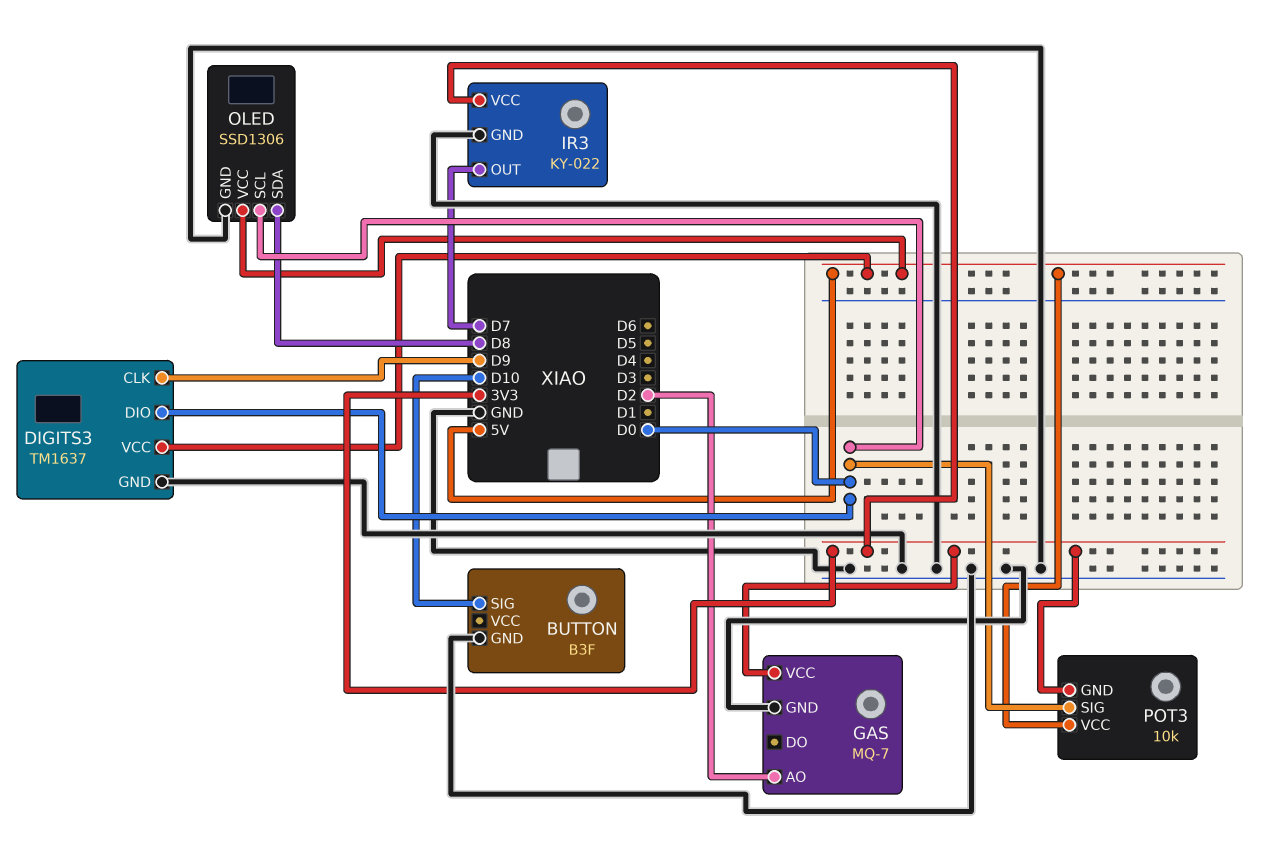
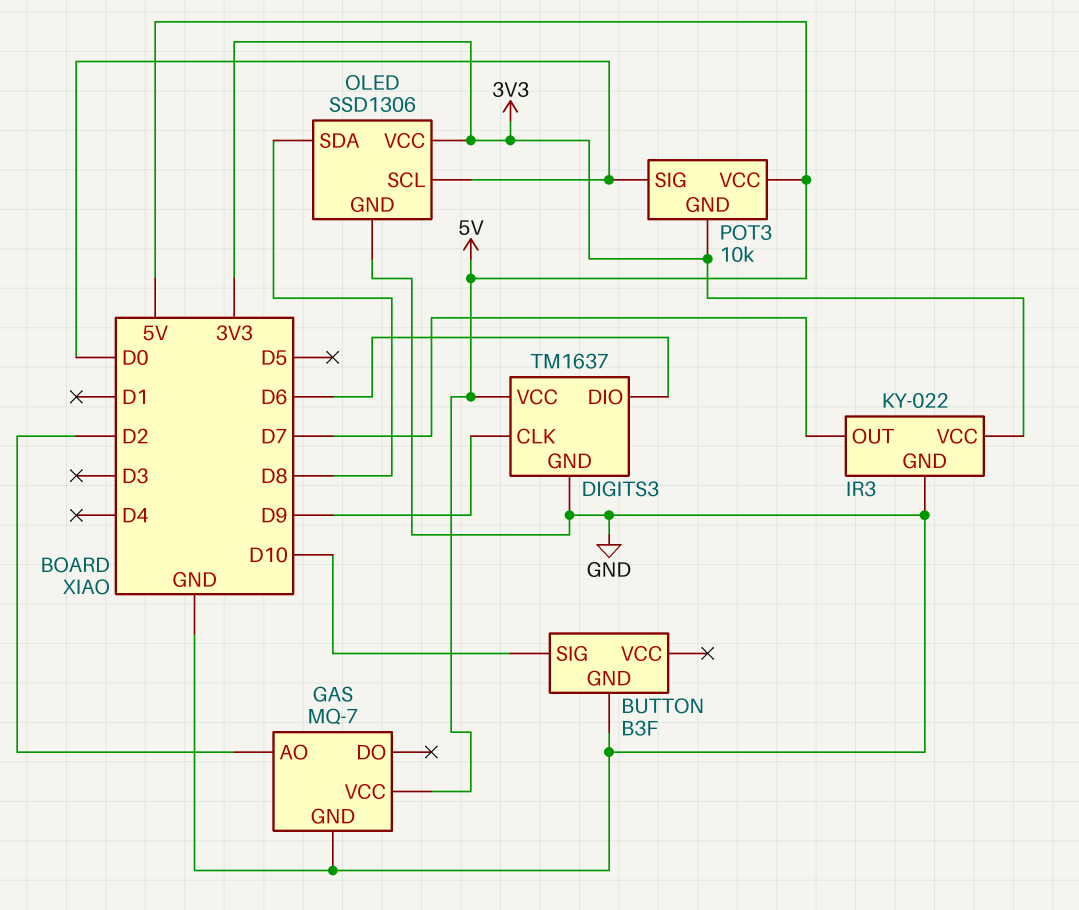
DIGITS3 pin DIO: D0 -> D6
GAS pin VCC: 3V3 -> 5V
OLED pin VCC: 5V -> 3V3

